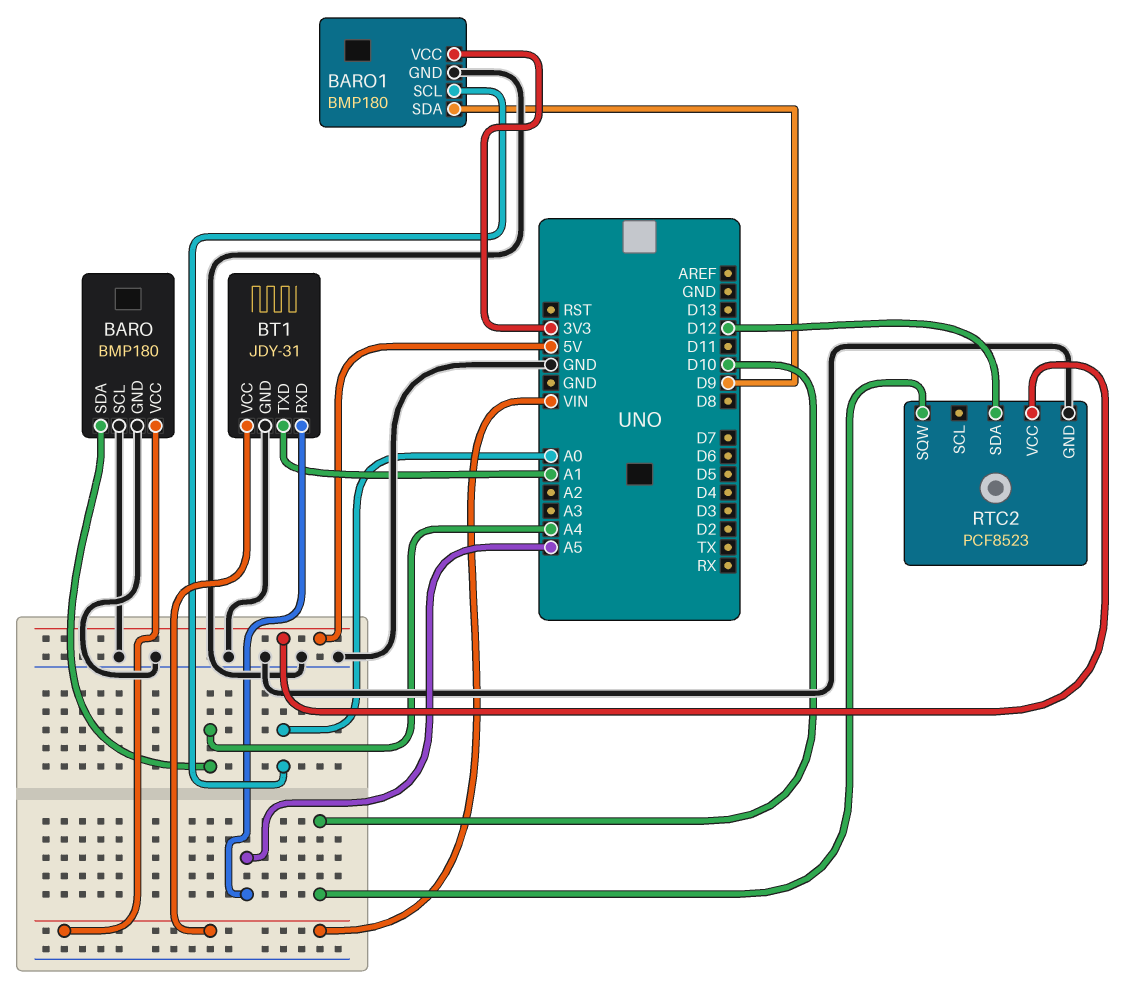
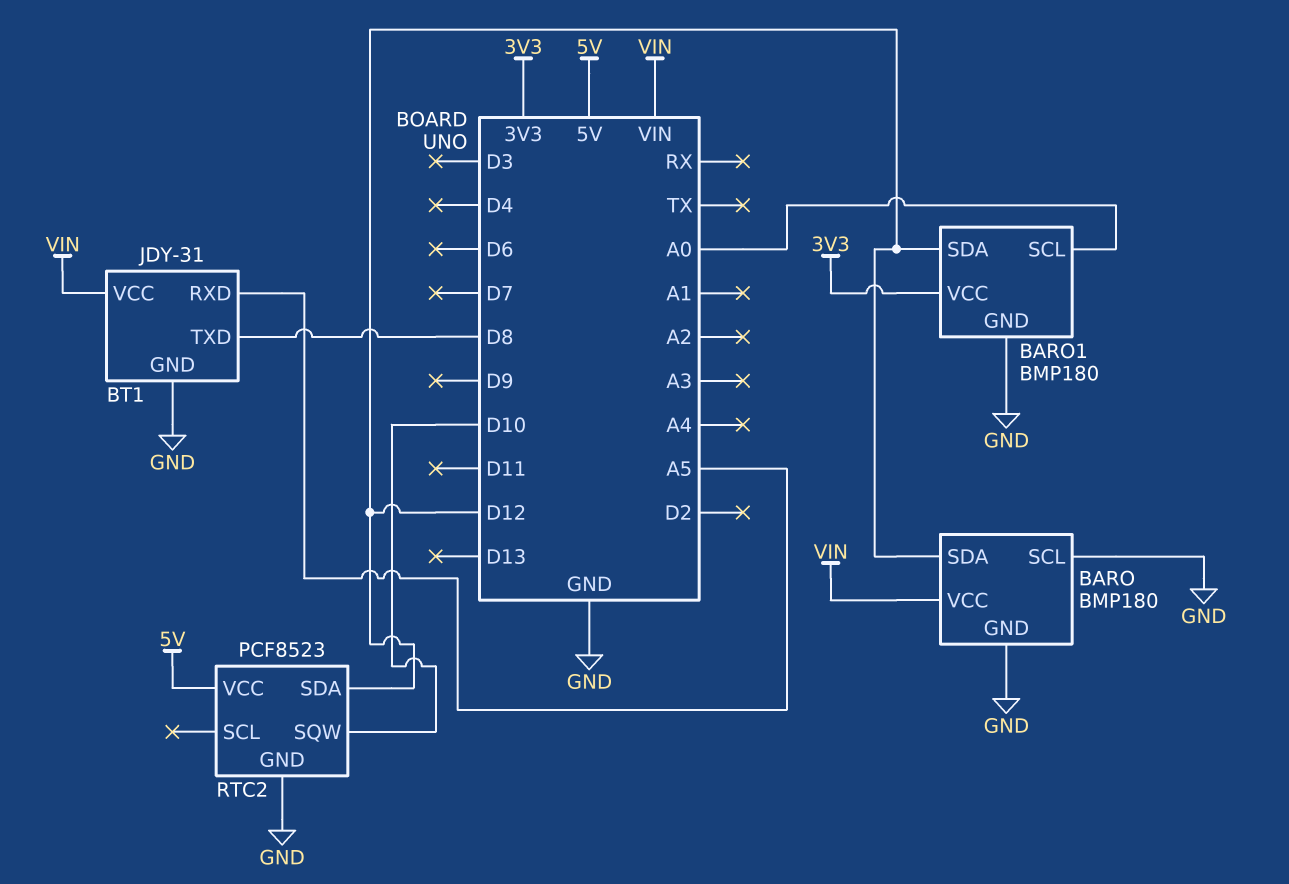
BARO pin SDA: A4 -> D12
BARO1 pin SDA: D9 -> D12
BT1 pin TXD: A1 -> D8

